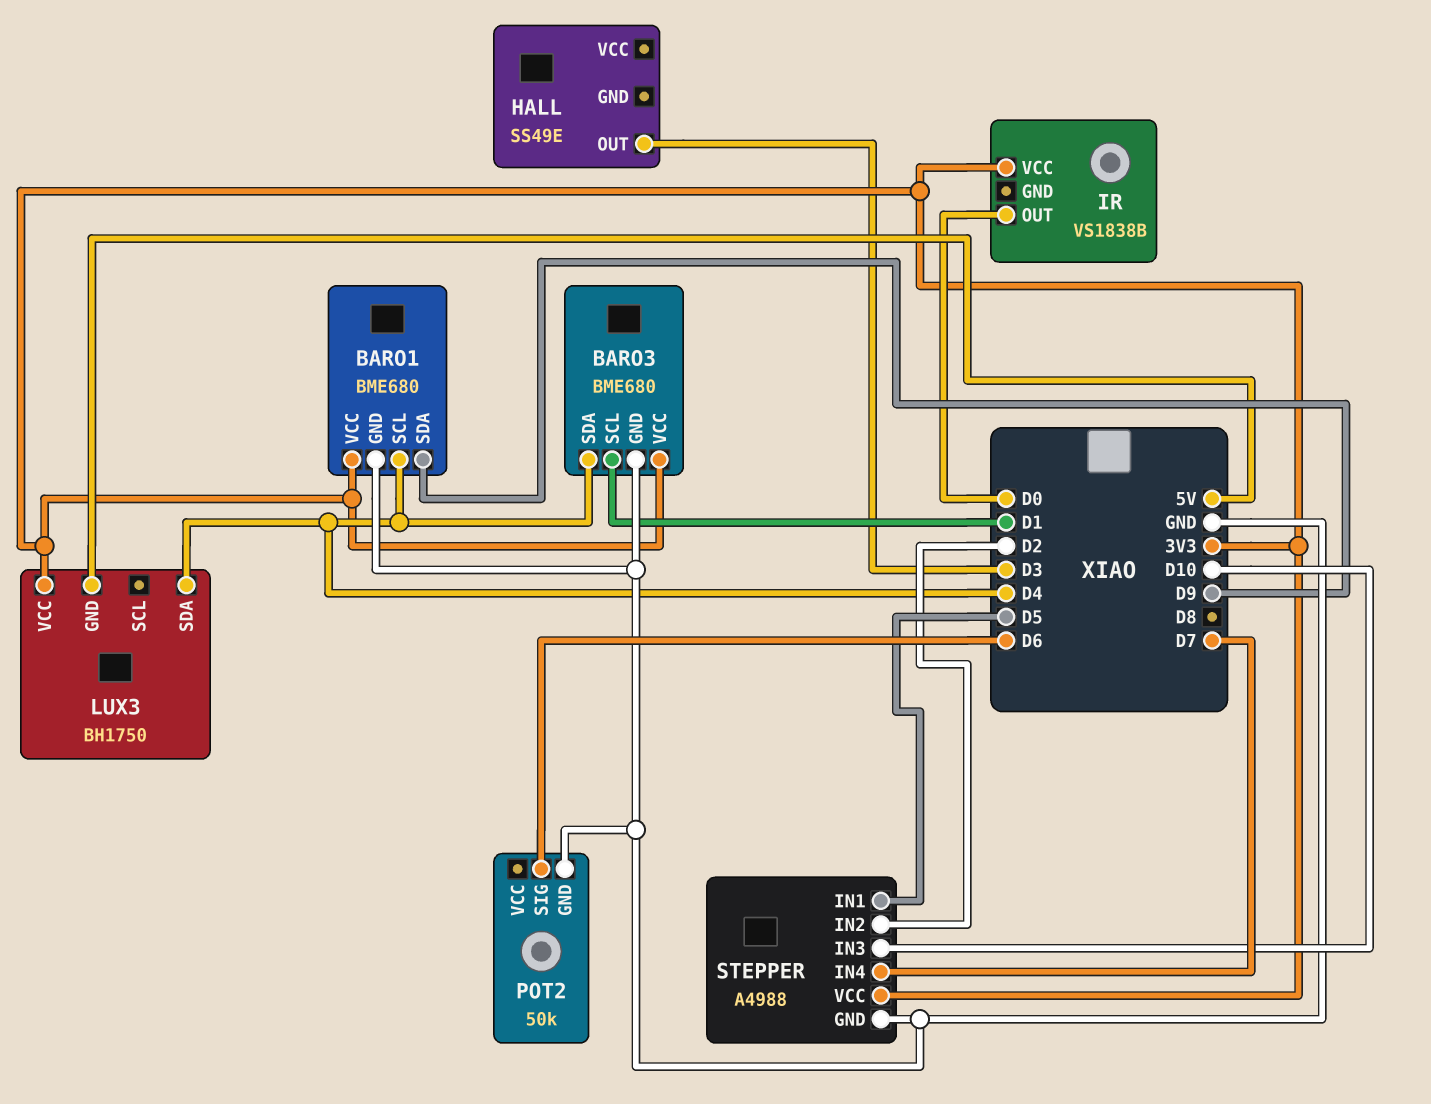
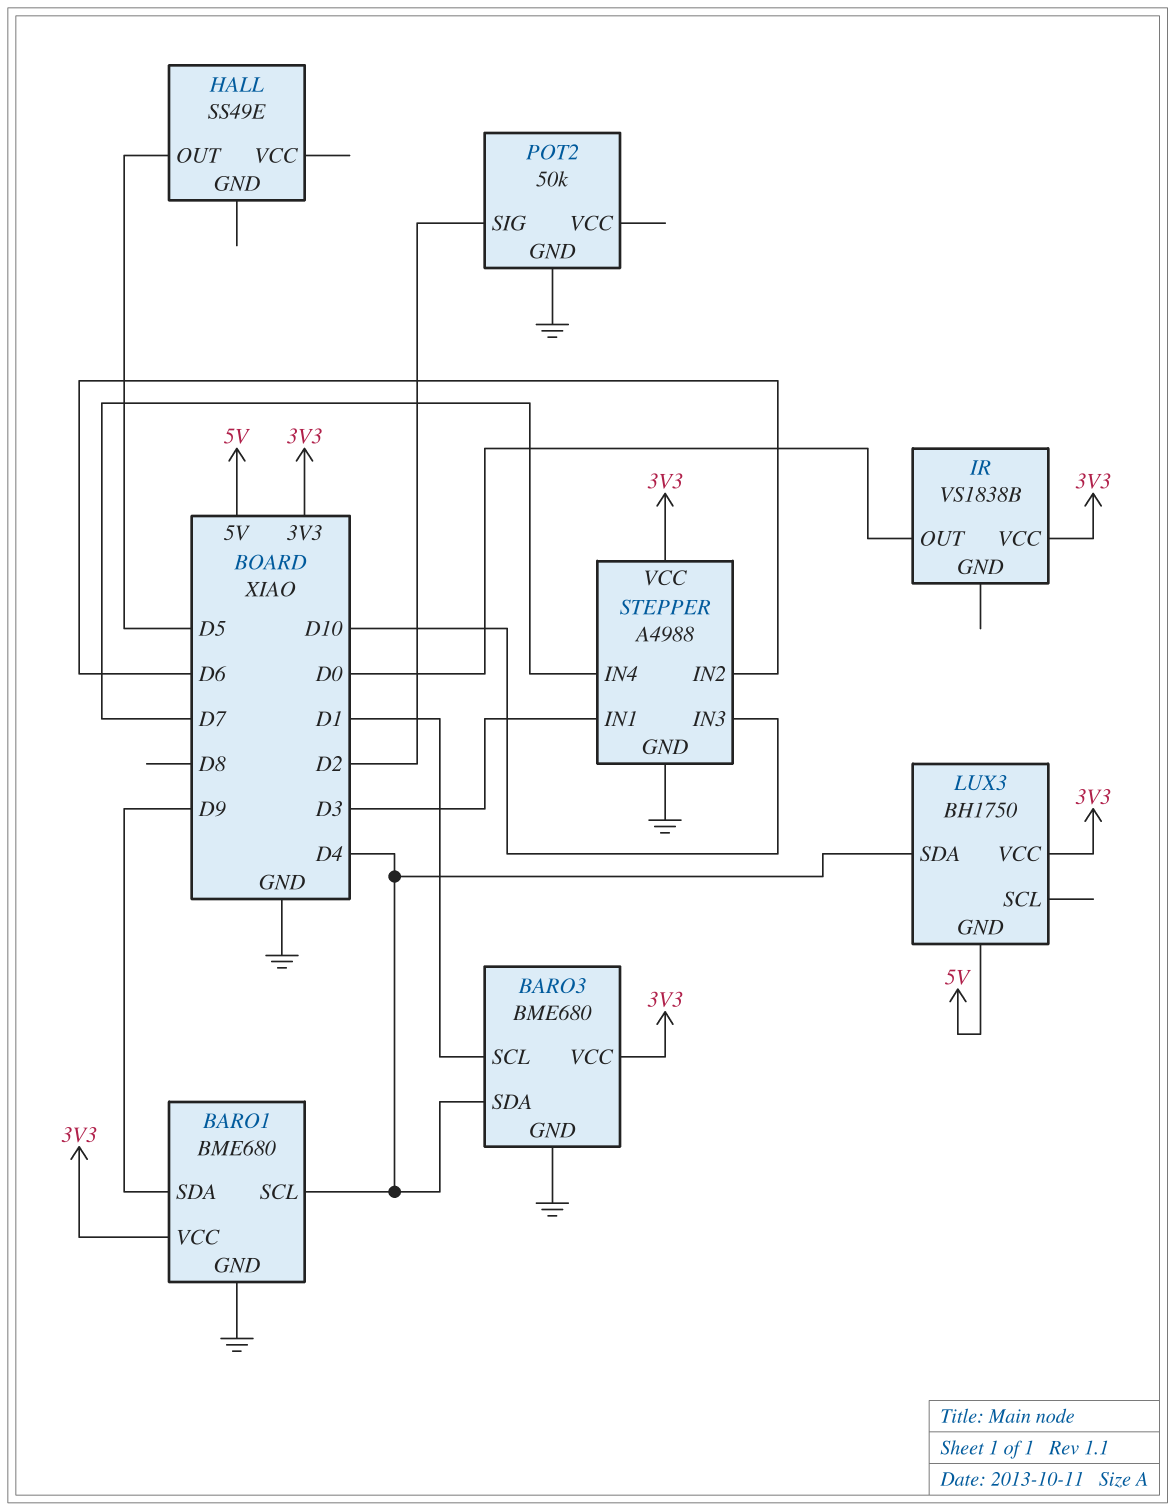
HALL pin OUT: D3 -> D5
POT2 pin SIG: D6 -> D2
STEPPER pin IN1: D5 -> D3
STEPPER pin IN2: D2 -> D6

